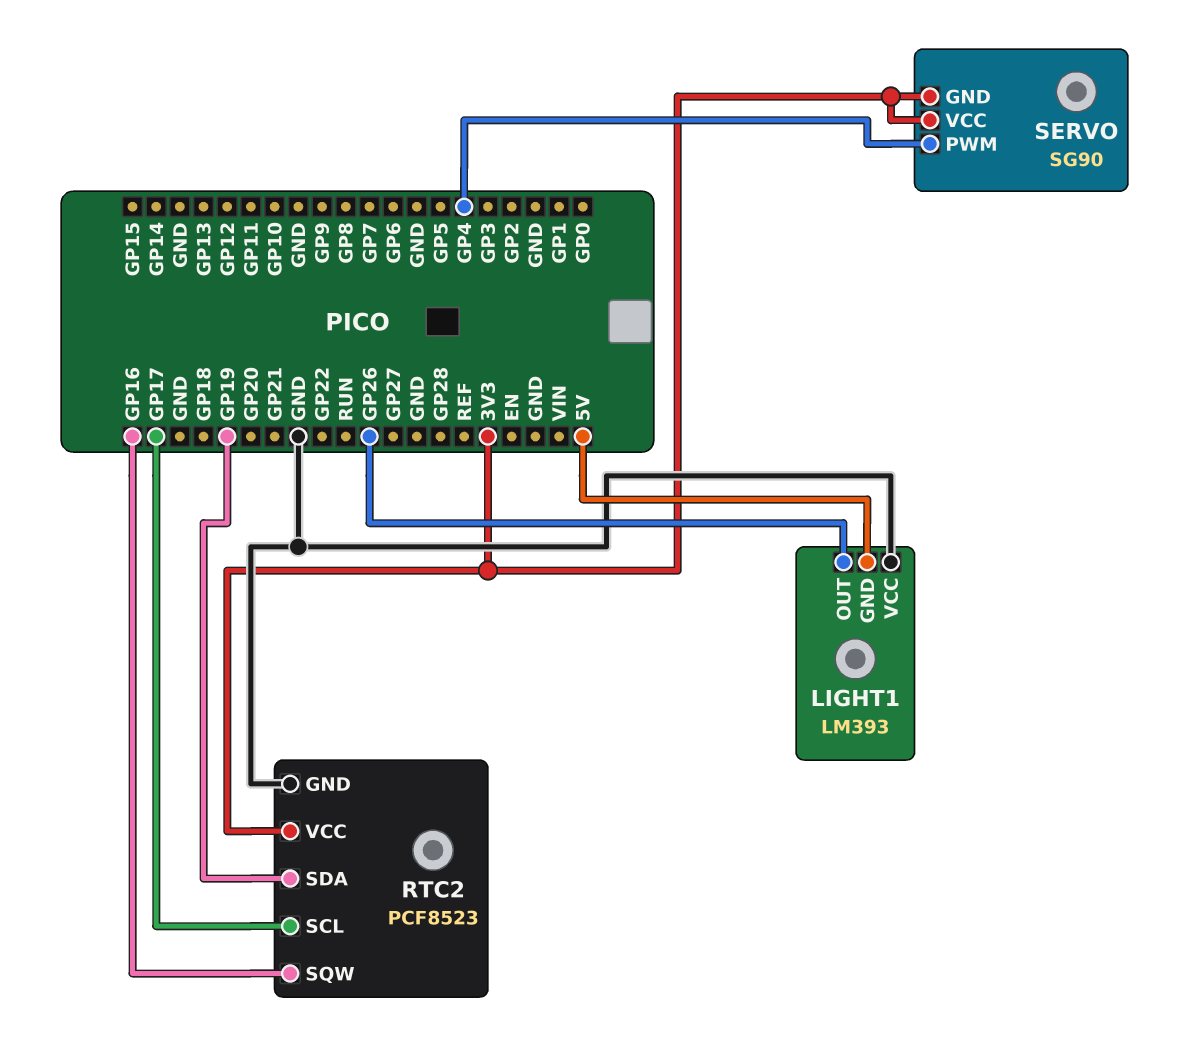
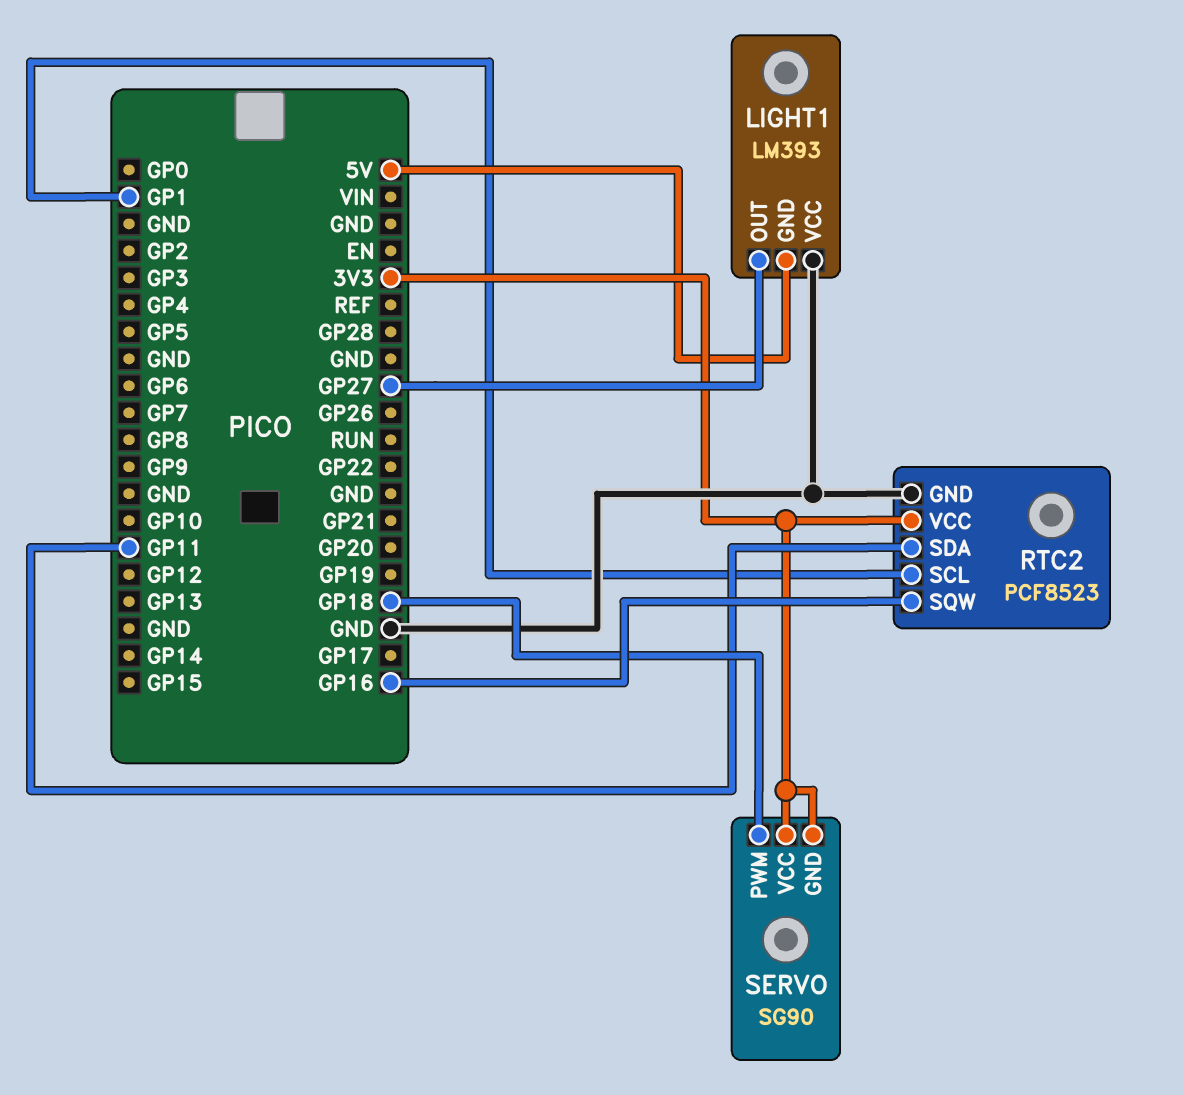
LIGHT1 pin OUT: GP26 -> GP27
RTC2 pin SCL: GP17 -> GP1
RTC2 pin SDA: GP19 -> GP11
SERVO pin PWM: GP4 -> GP18

